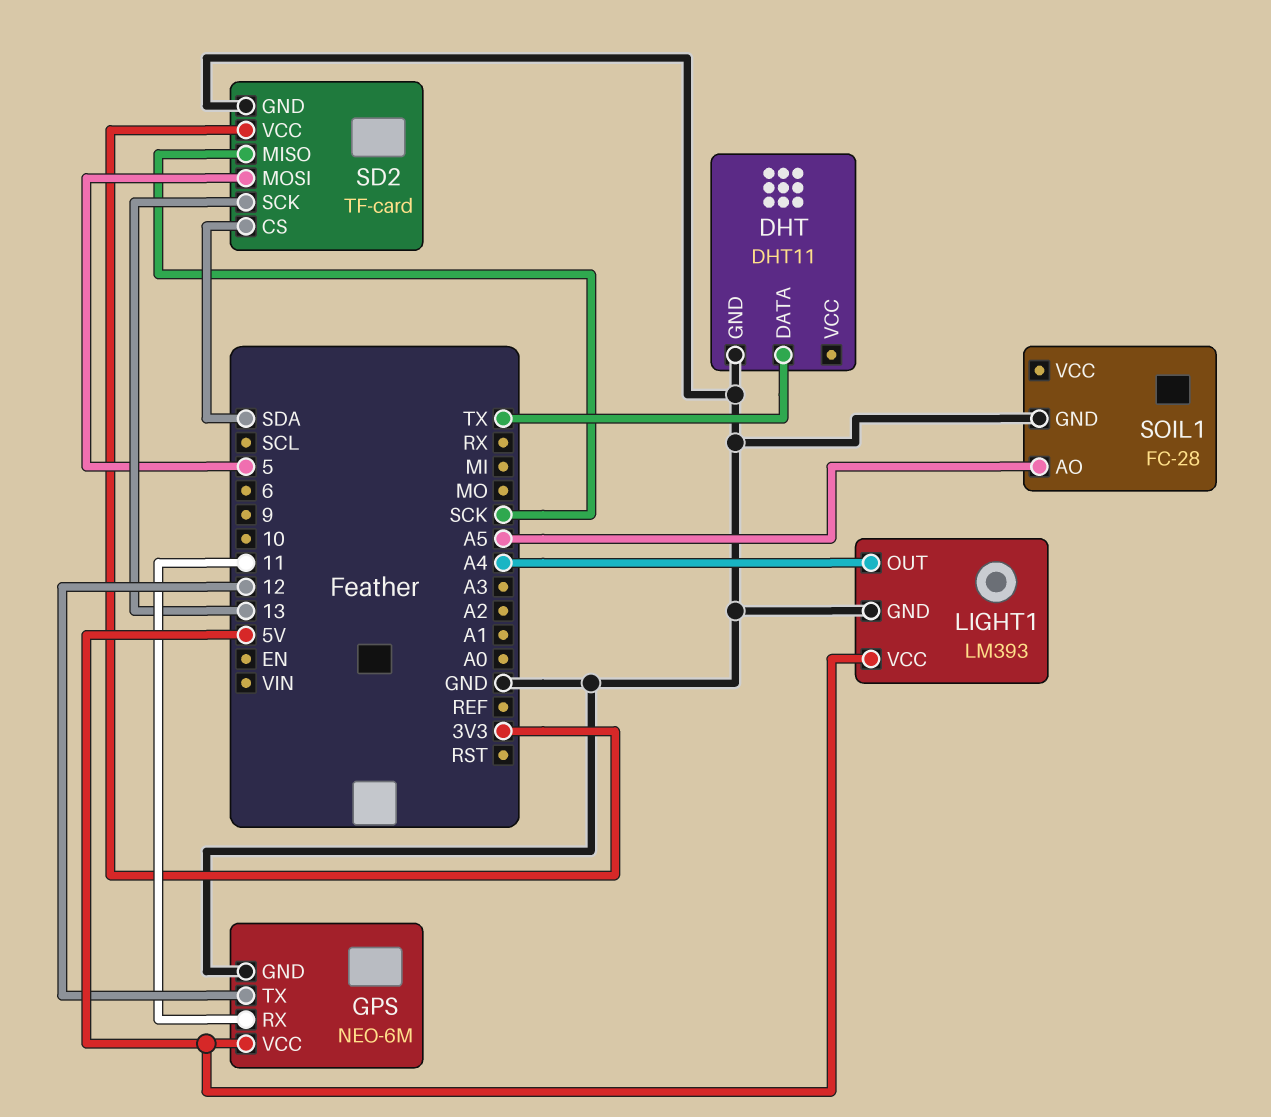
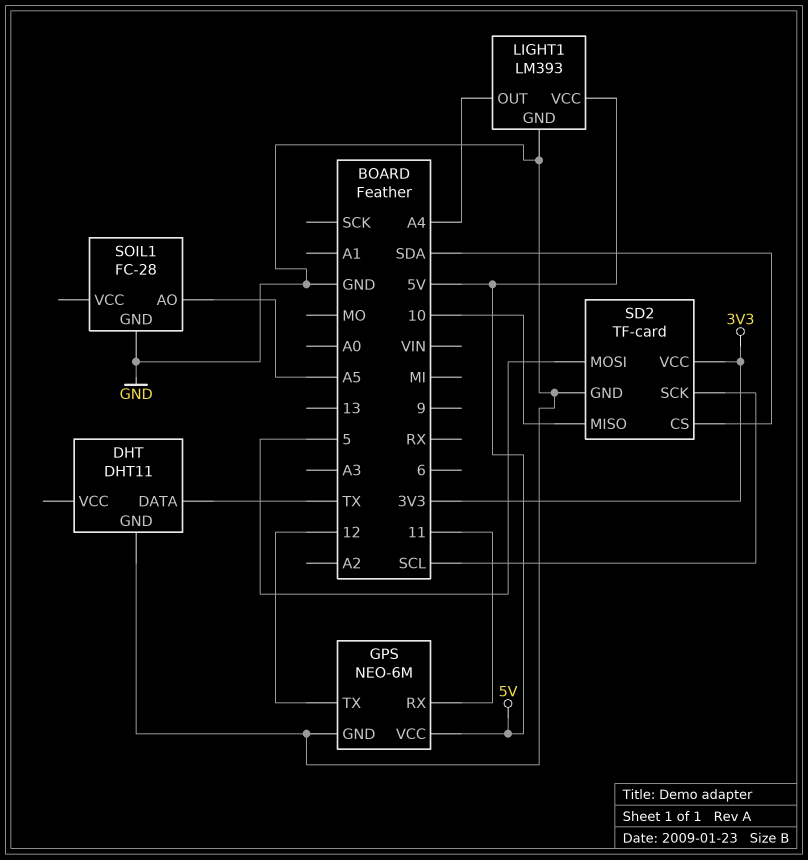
SD2 pin MISO: SCK -> 10
SD2 pin SCK: 13 -> SCL

